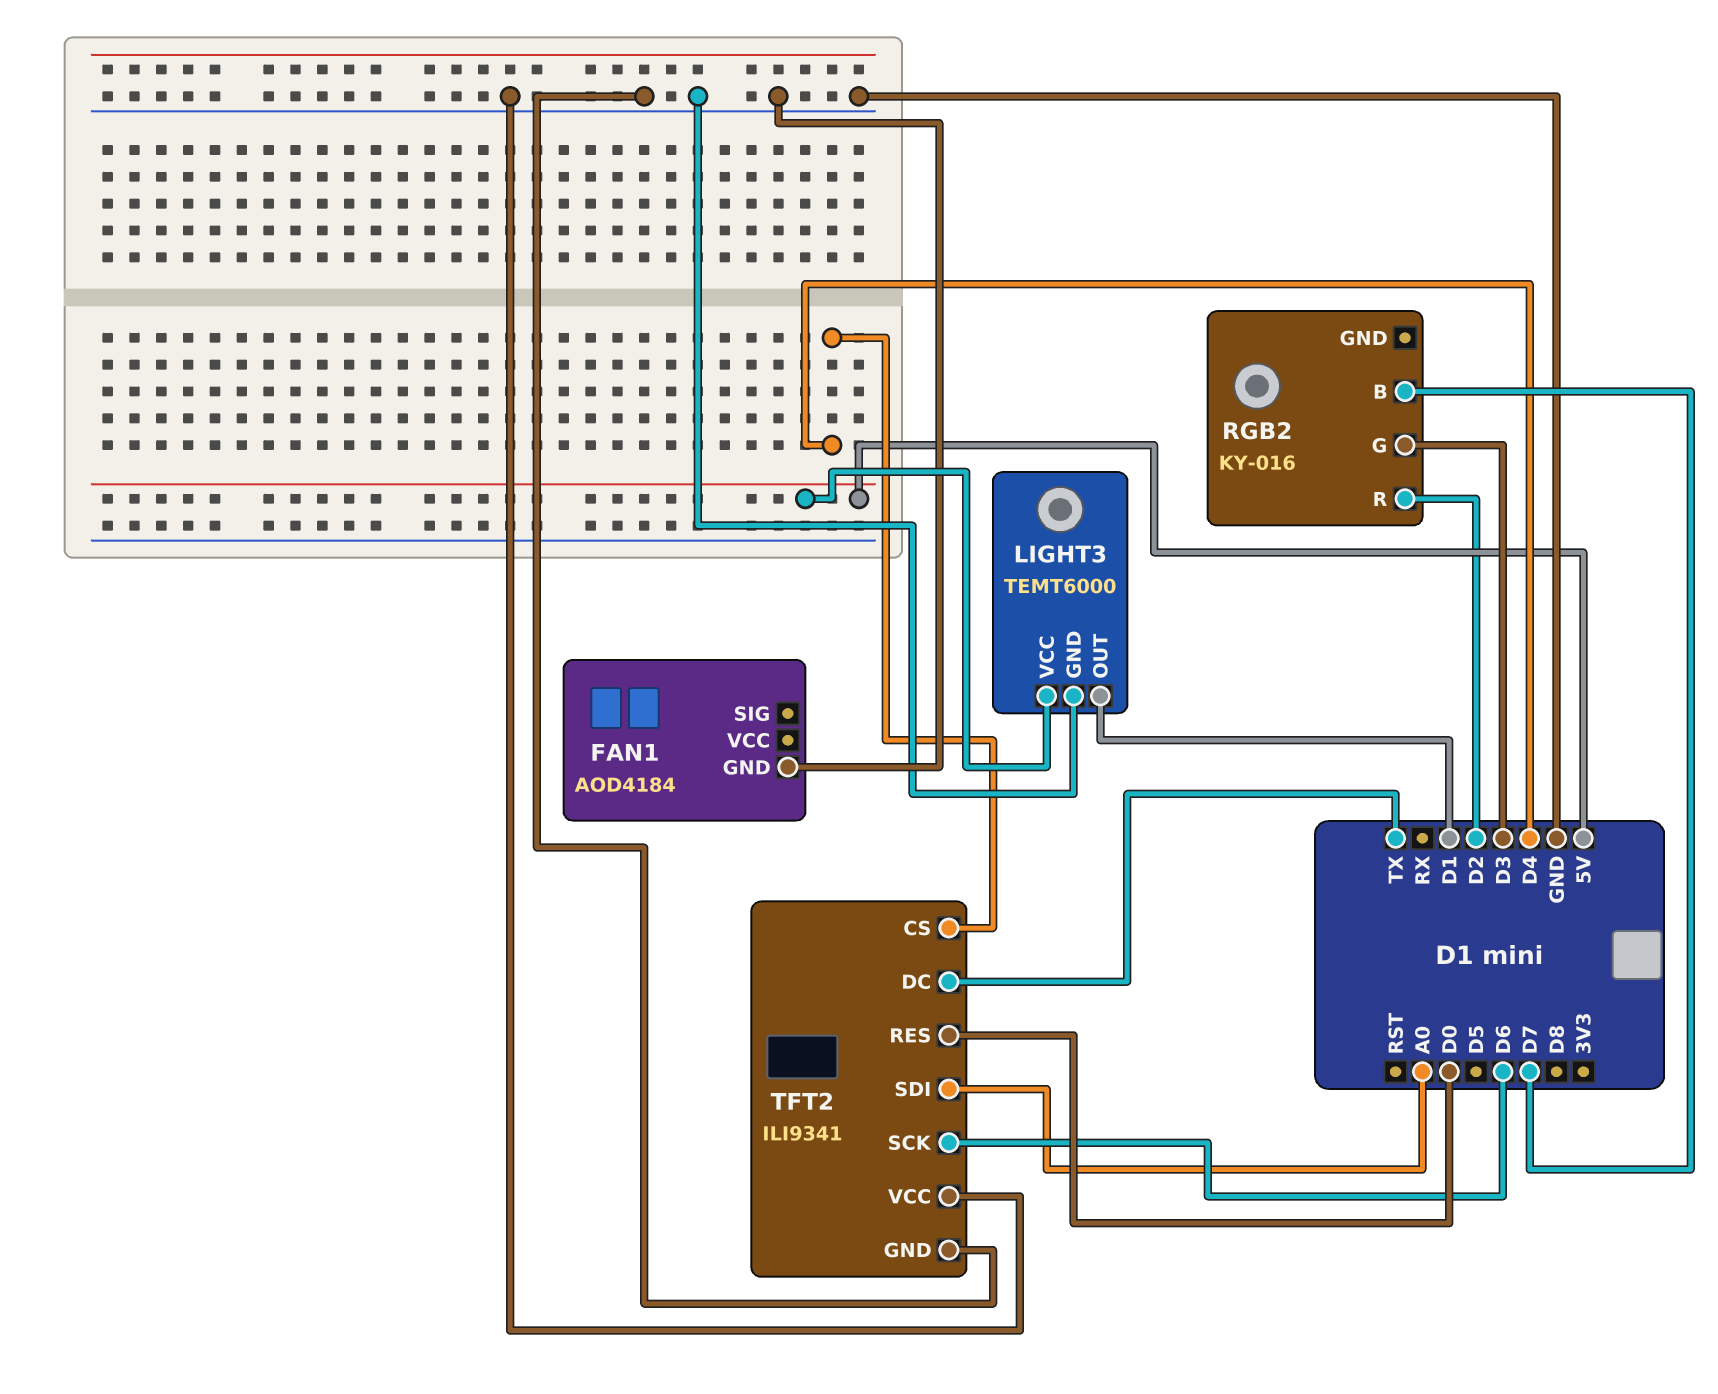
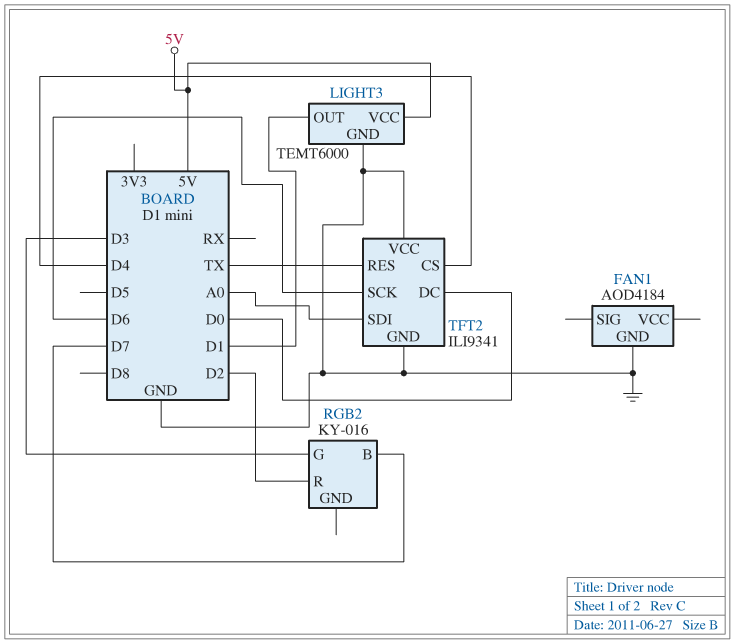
TFT2 pin DC: TX -> D0
TFT2 pin RES: D0 -> TX

